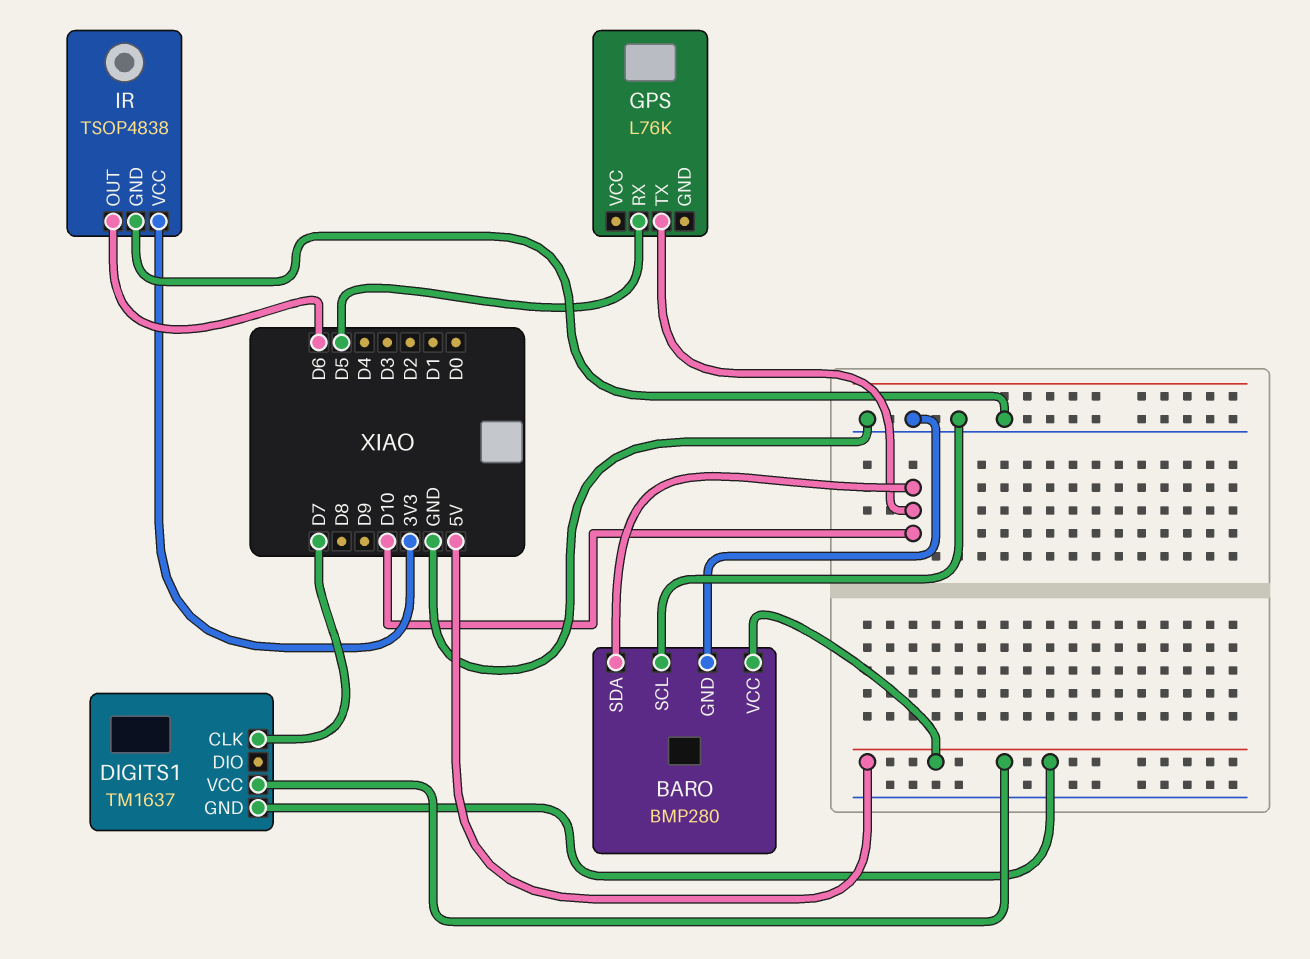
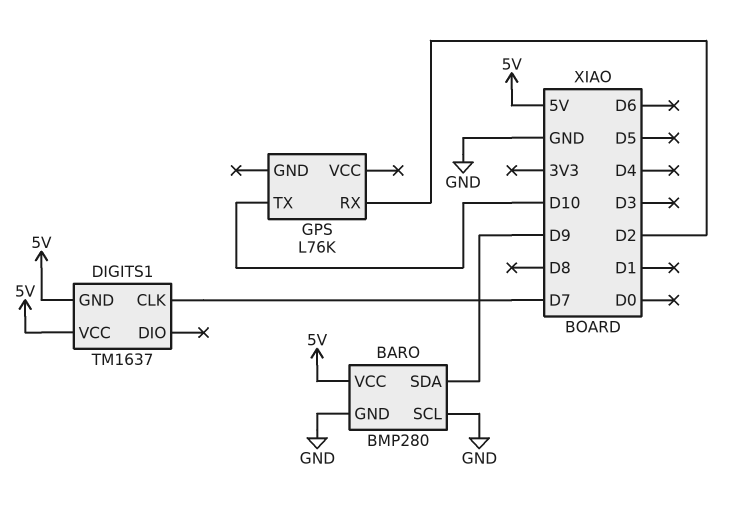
BARO pin SDA: D10 -> D9
GPS pin RX: D5 -> D2
IR: TSOP4838 -> none
IR pin GND: GND -> none
IR pin OUT: D6 -> none
IR pin VCC: 3V3 -> none

